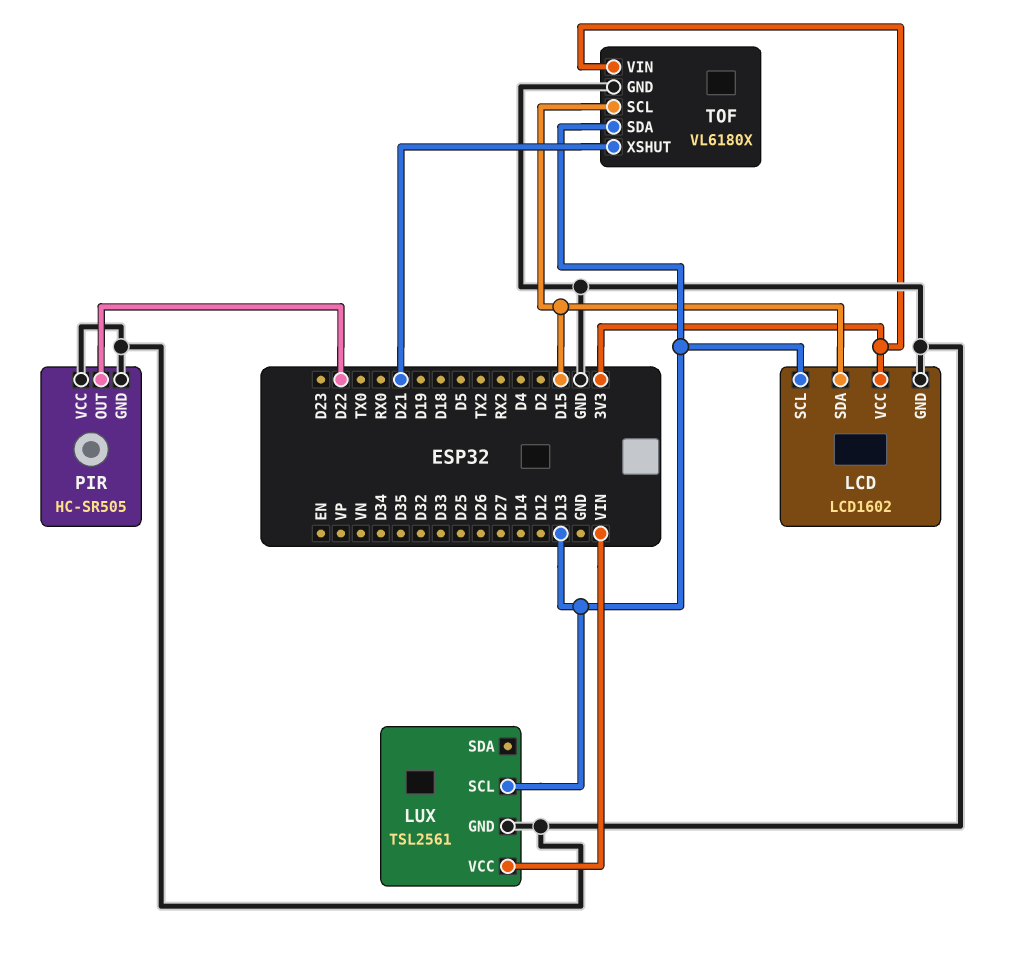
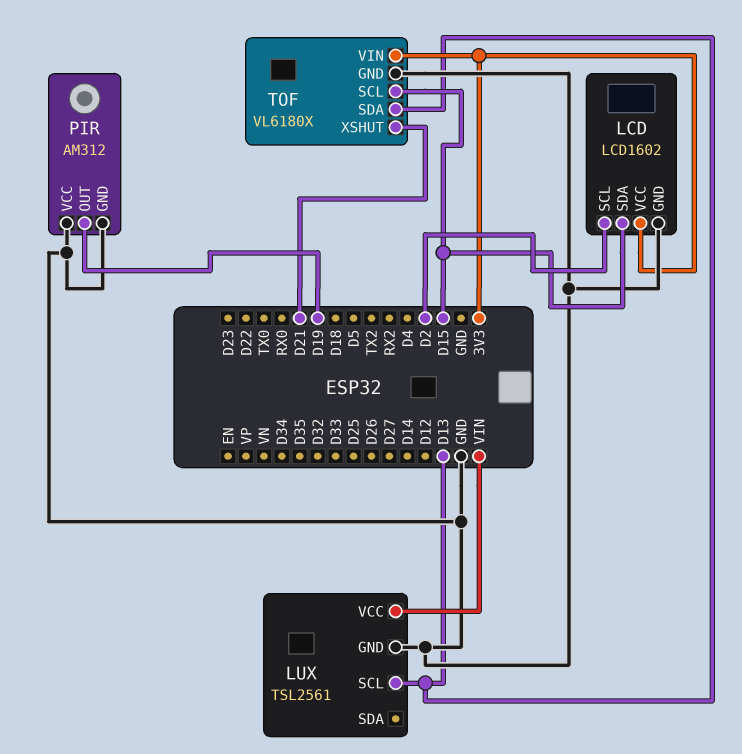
LCD pin SCL: D13 -> D2
PIR: HC-SR505 -> AM312
PIR pin OUT: D22 -> D19

